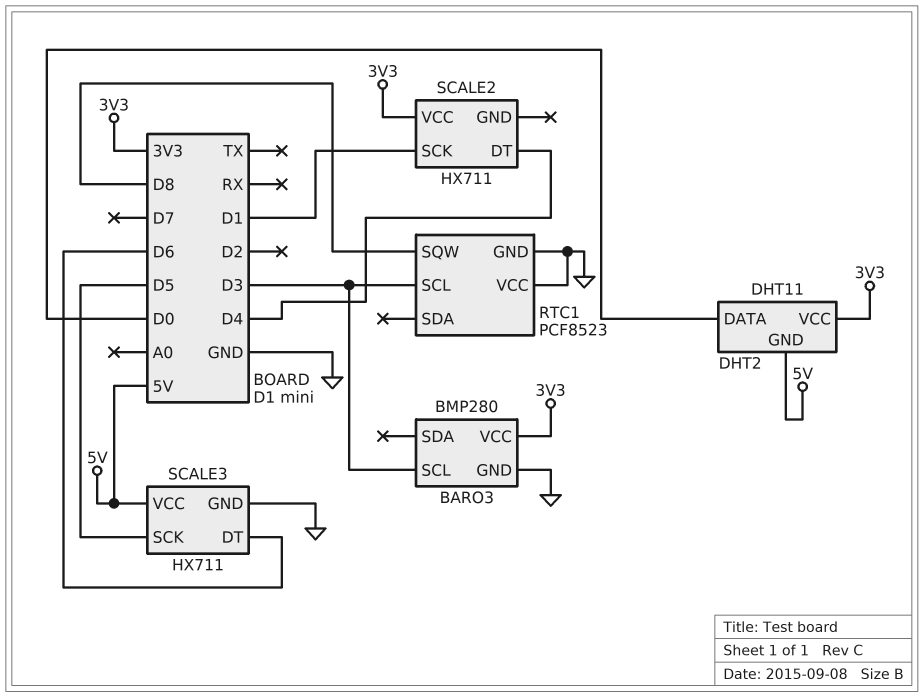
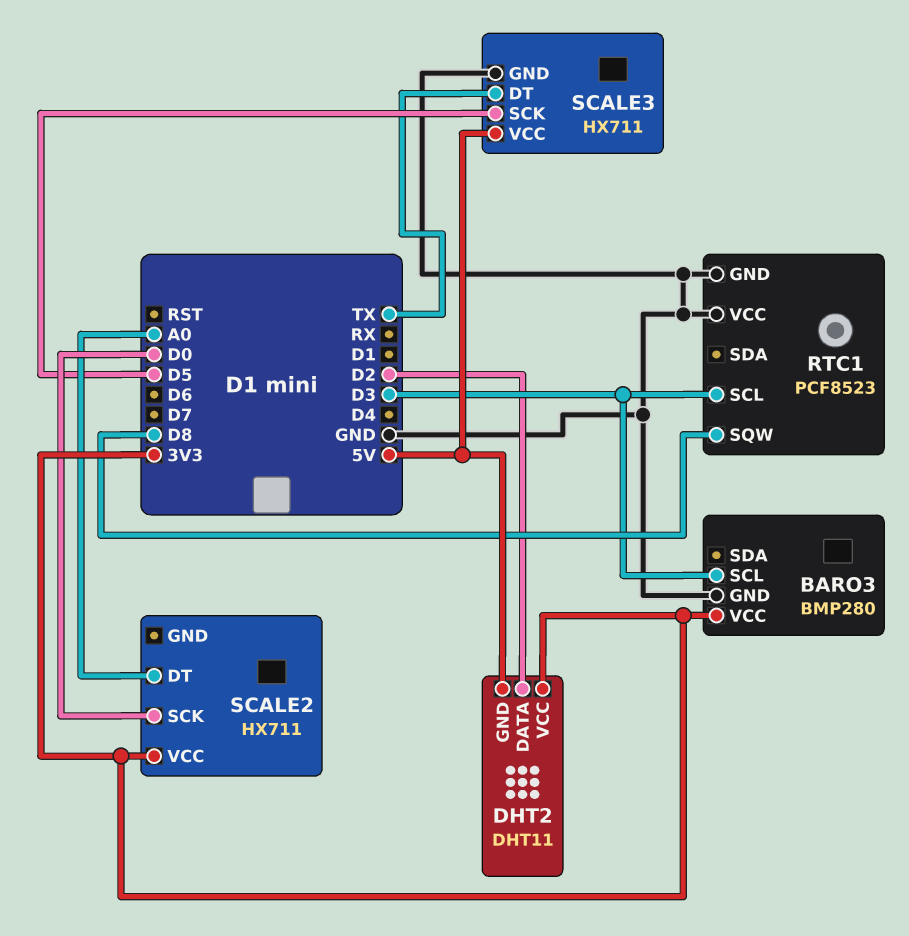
DHT2 pin DATA: D0 -> D2
SCALE2 pin DT: D4 -> A0
SCALE2 pin SCK: D1 -> D0
SCALE3 pin DT: D6 -> TX

